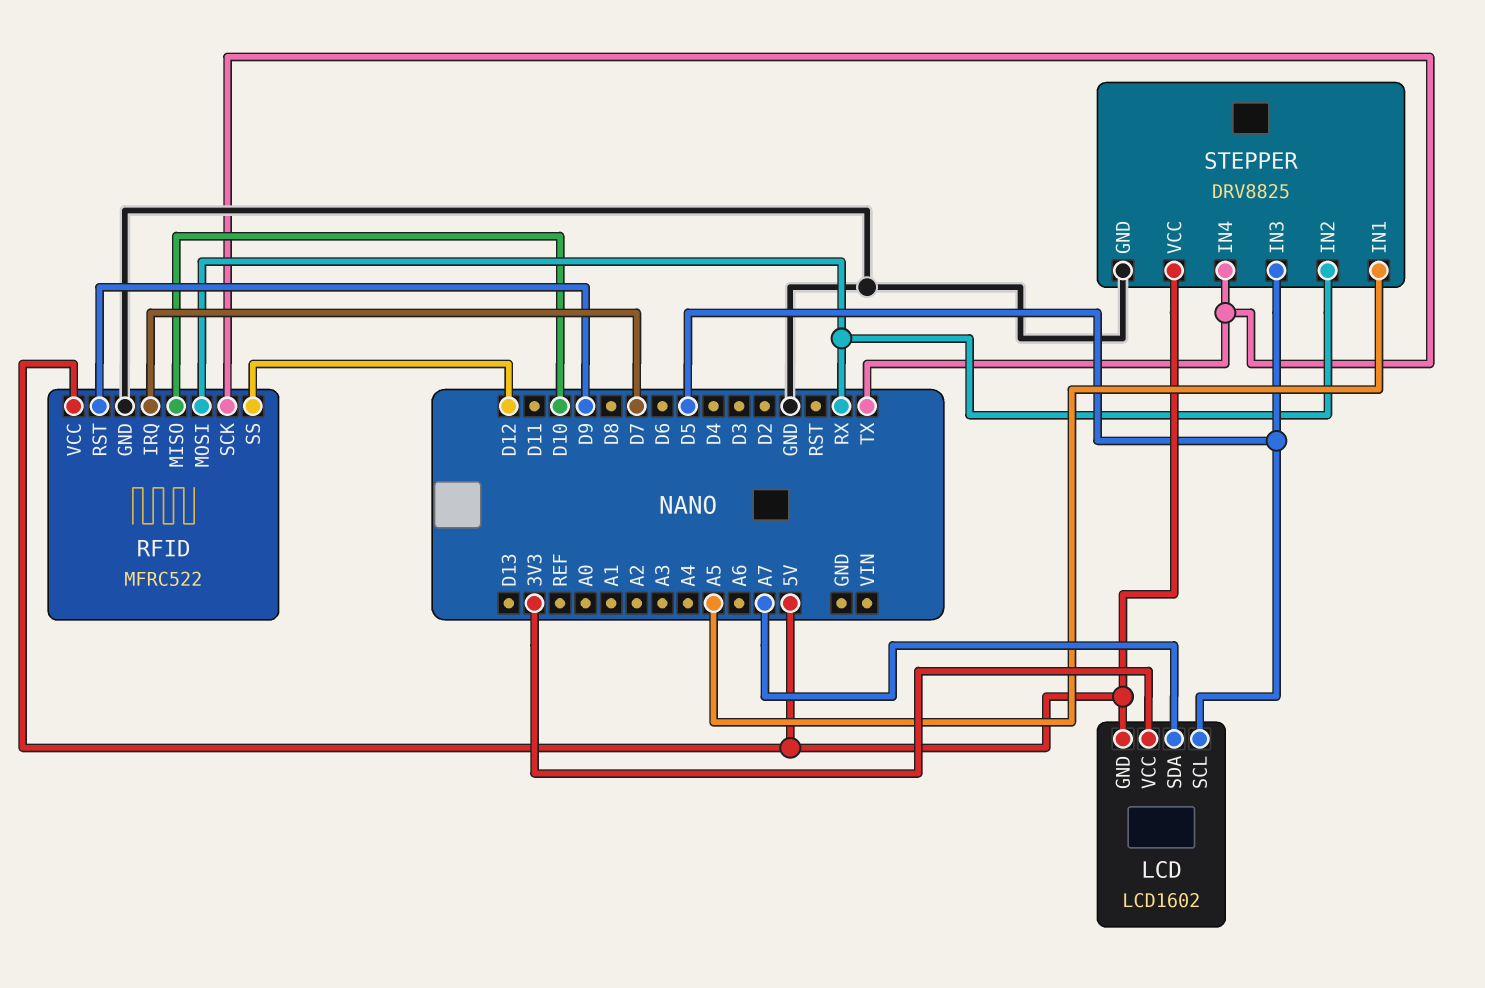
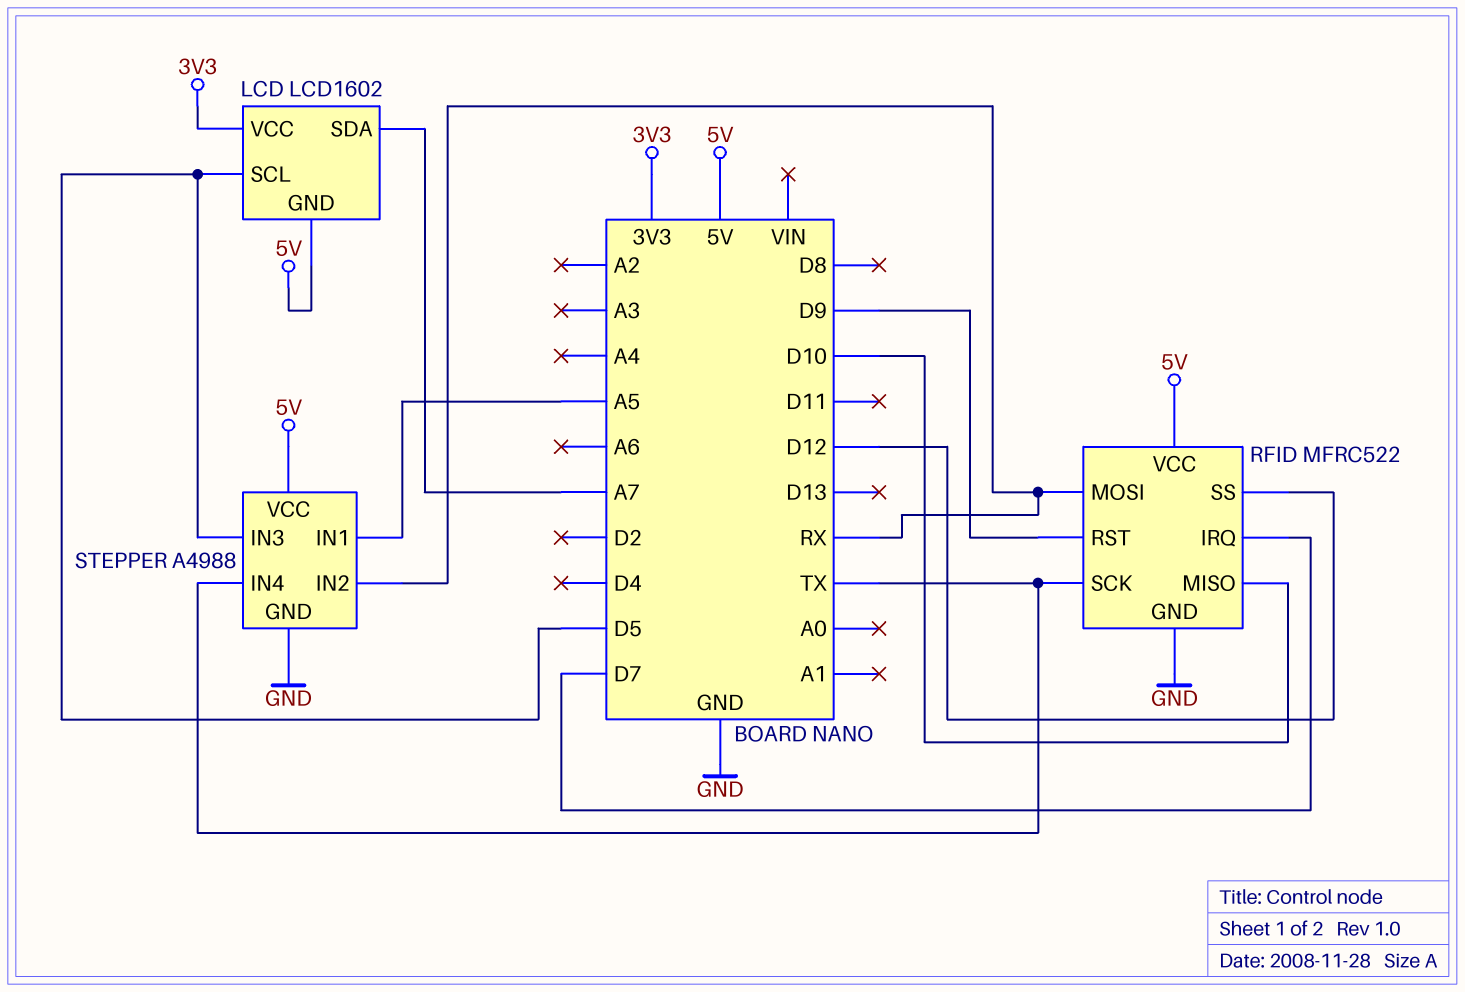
STEPPER: DRV8825 -> A4988

